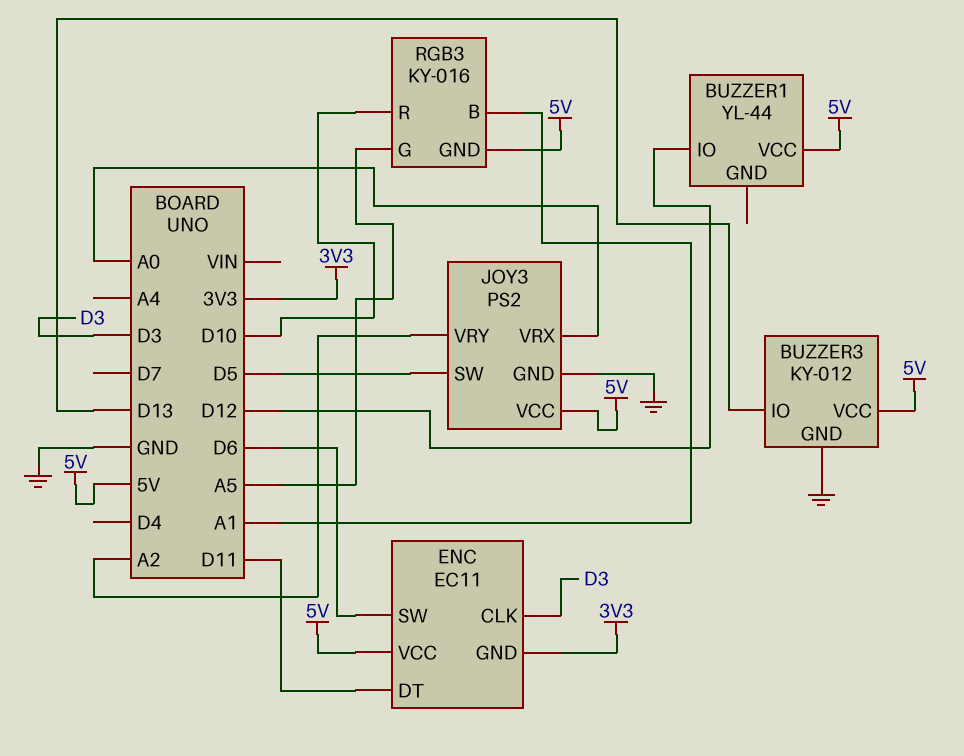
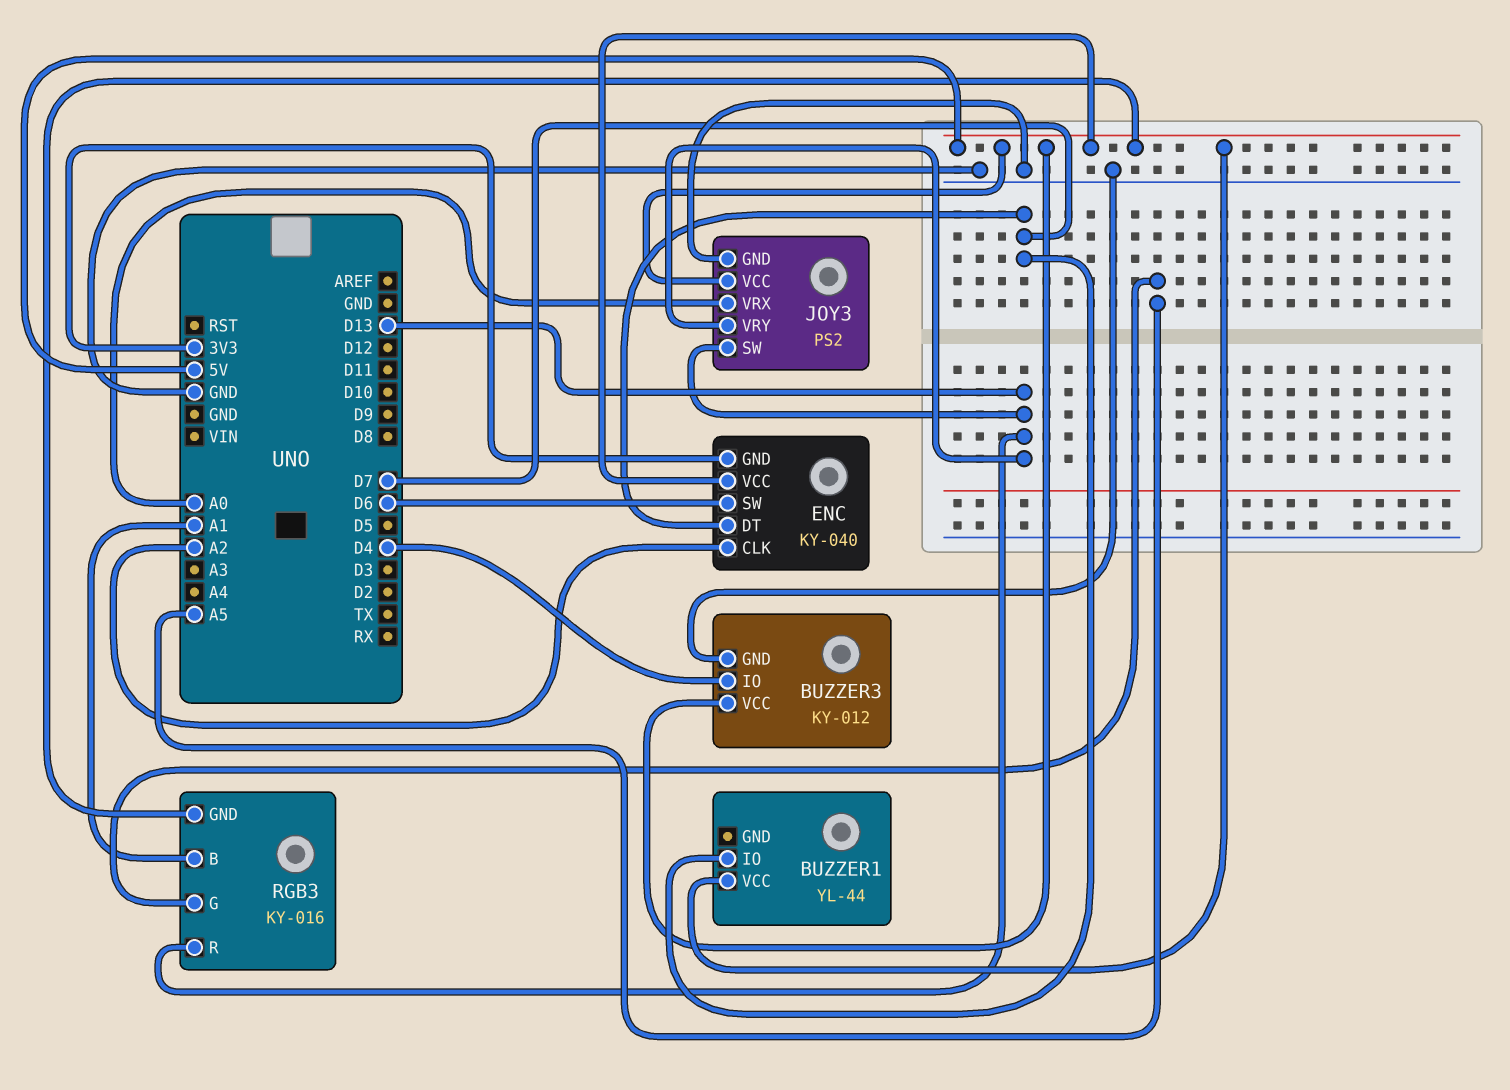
BUZZER1 pin IO: D12 -> D7
BUZZER3 pin IO: D13 -> D4
ENC: EC11 -> KY-040
ENC pin CLK: D3 -> A2
ENC pin DT: D11 -> D7
JOY3 pin SW: D5 -> D13
JOY3 pin VRY: A2 -> D13
RGB3 pin R: D10 -> D13

